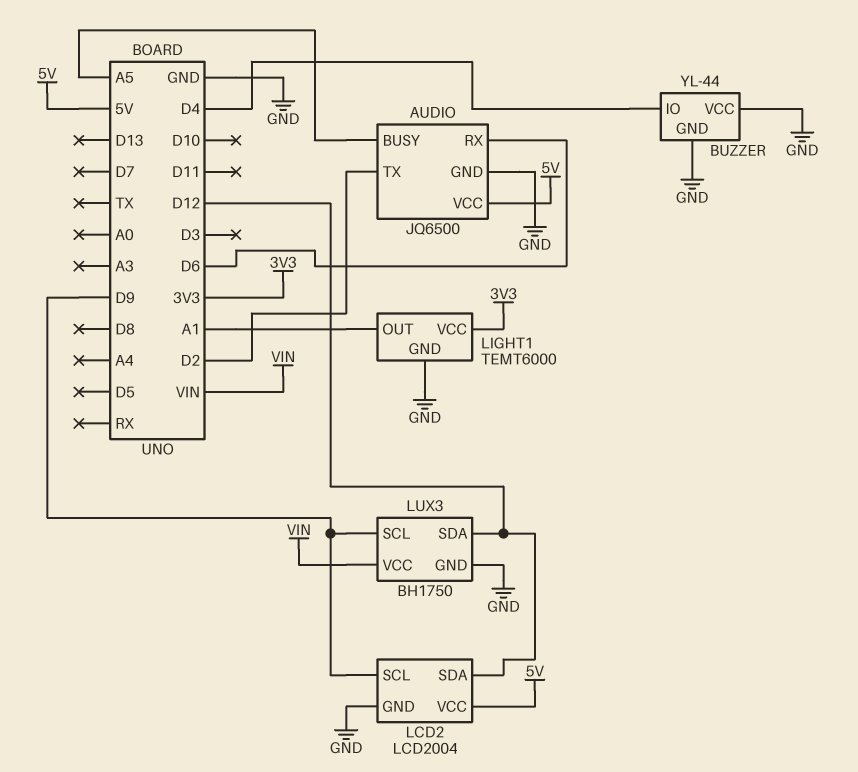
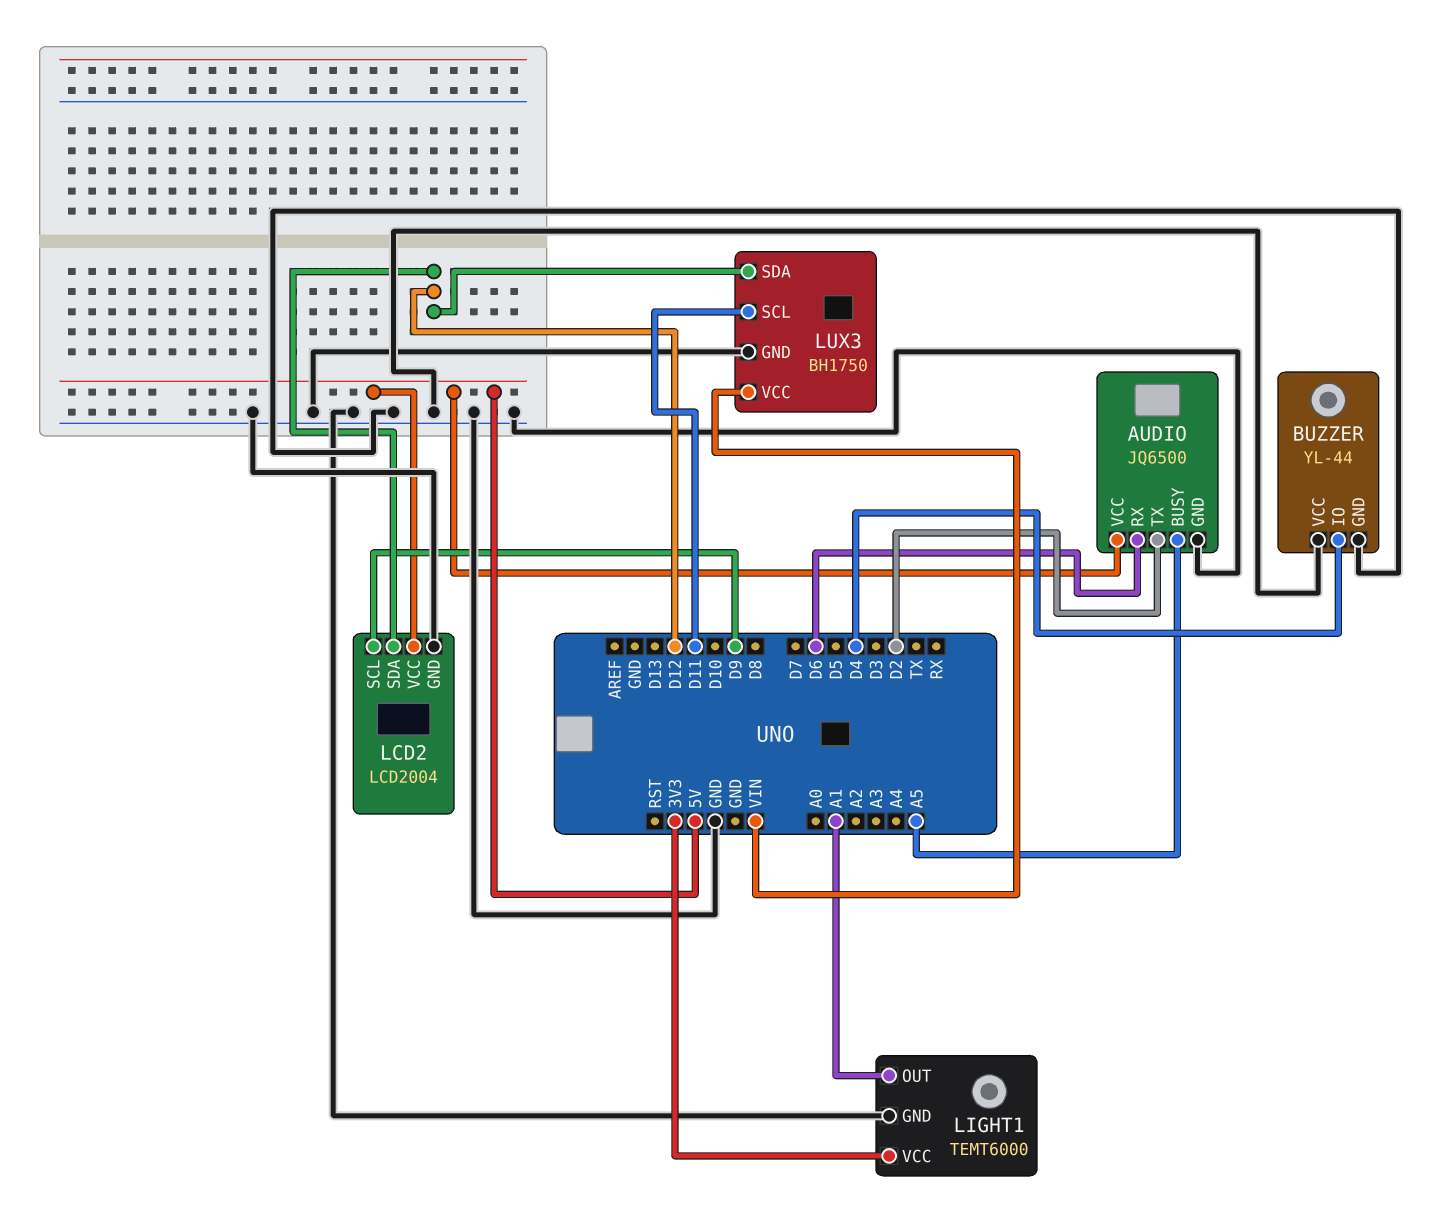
LUX3 pin SCL: D9 -> D11

